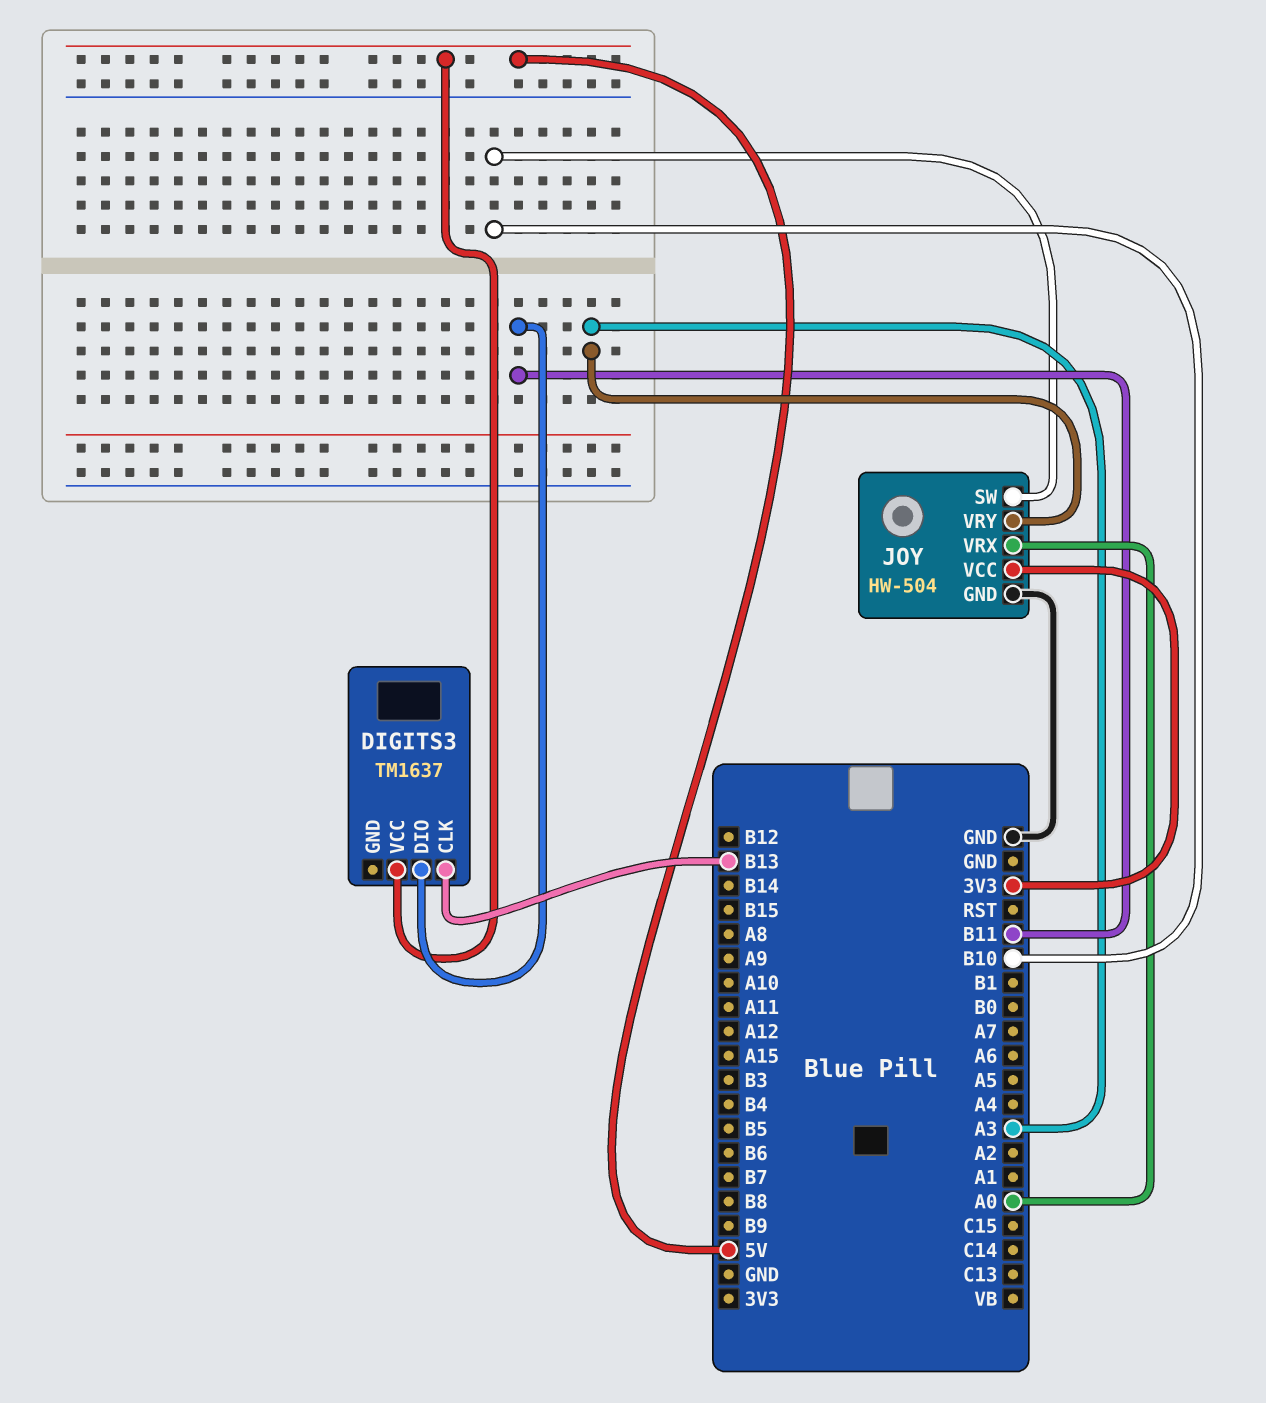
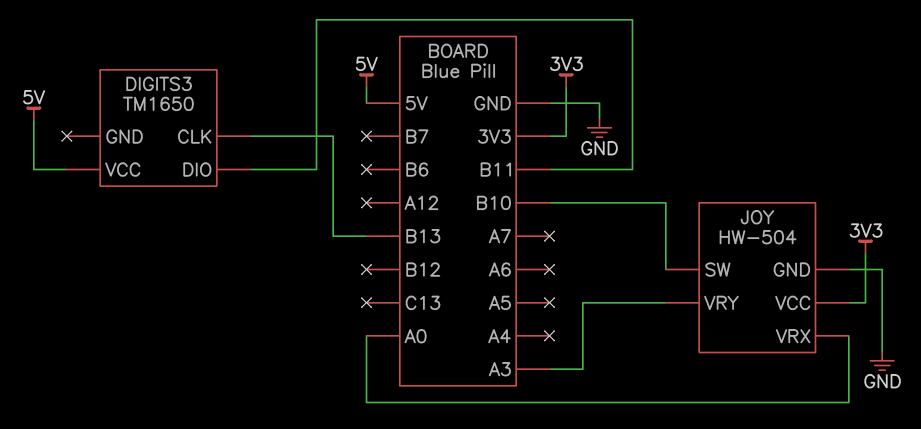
DIGITS3: TM1637 -> TM1650

